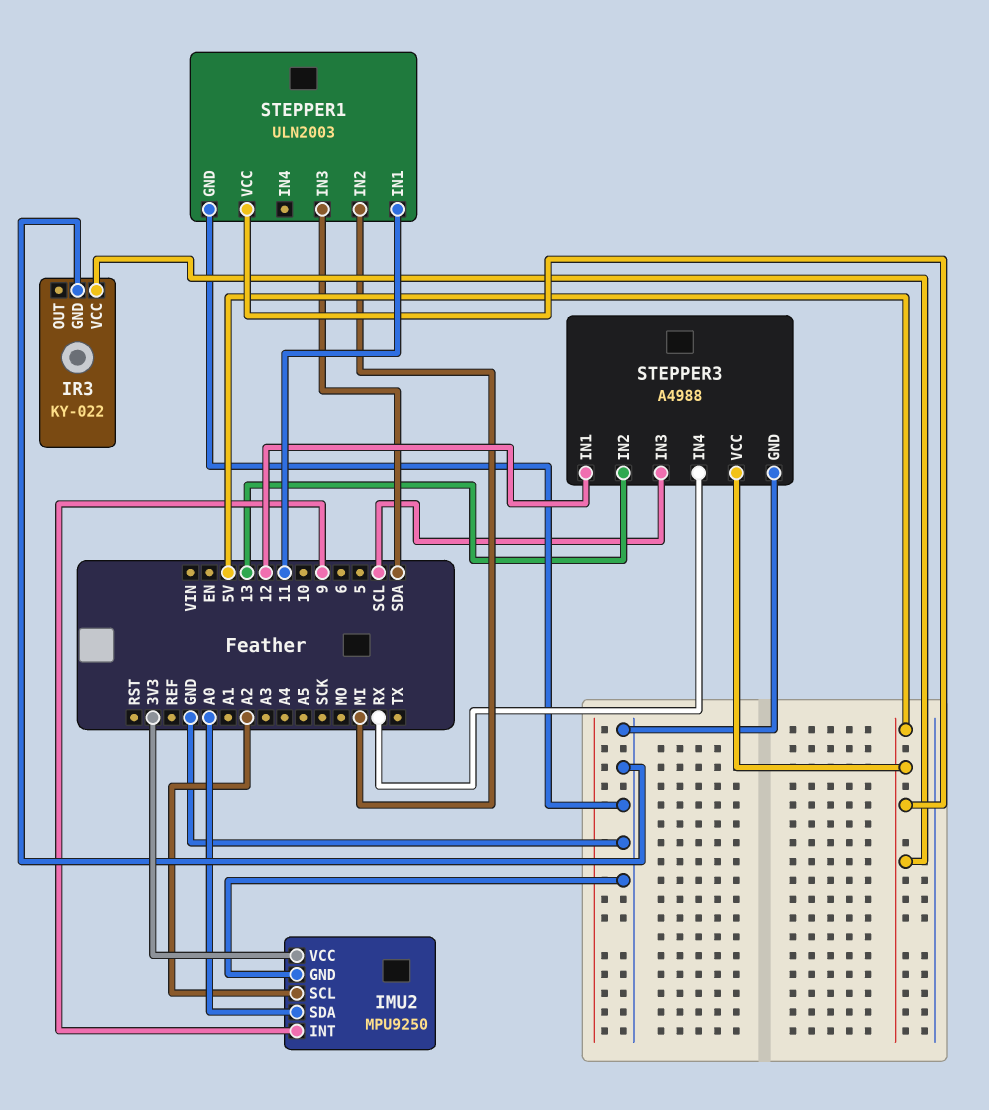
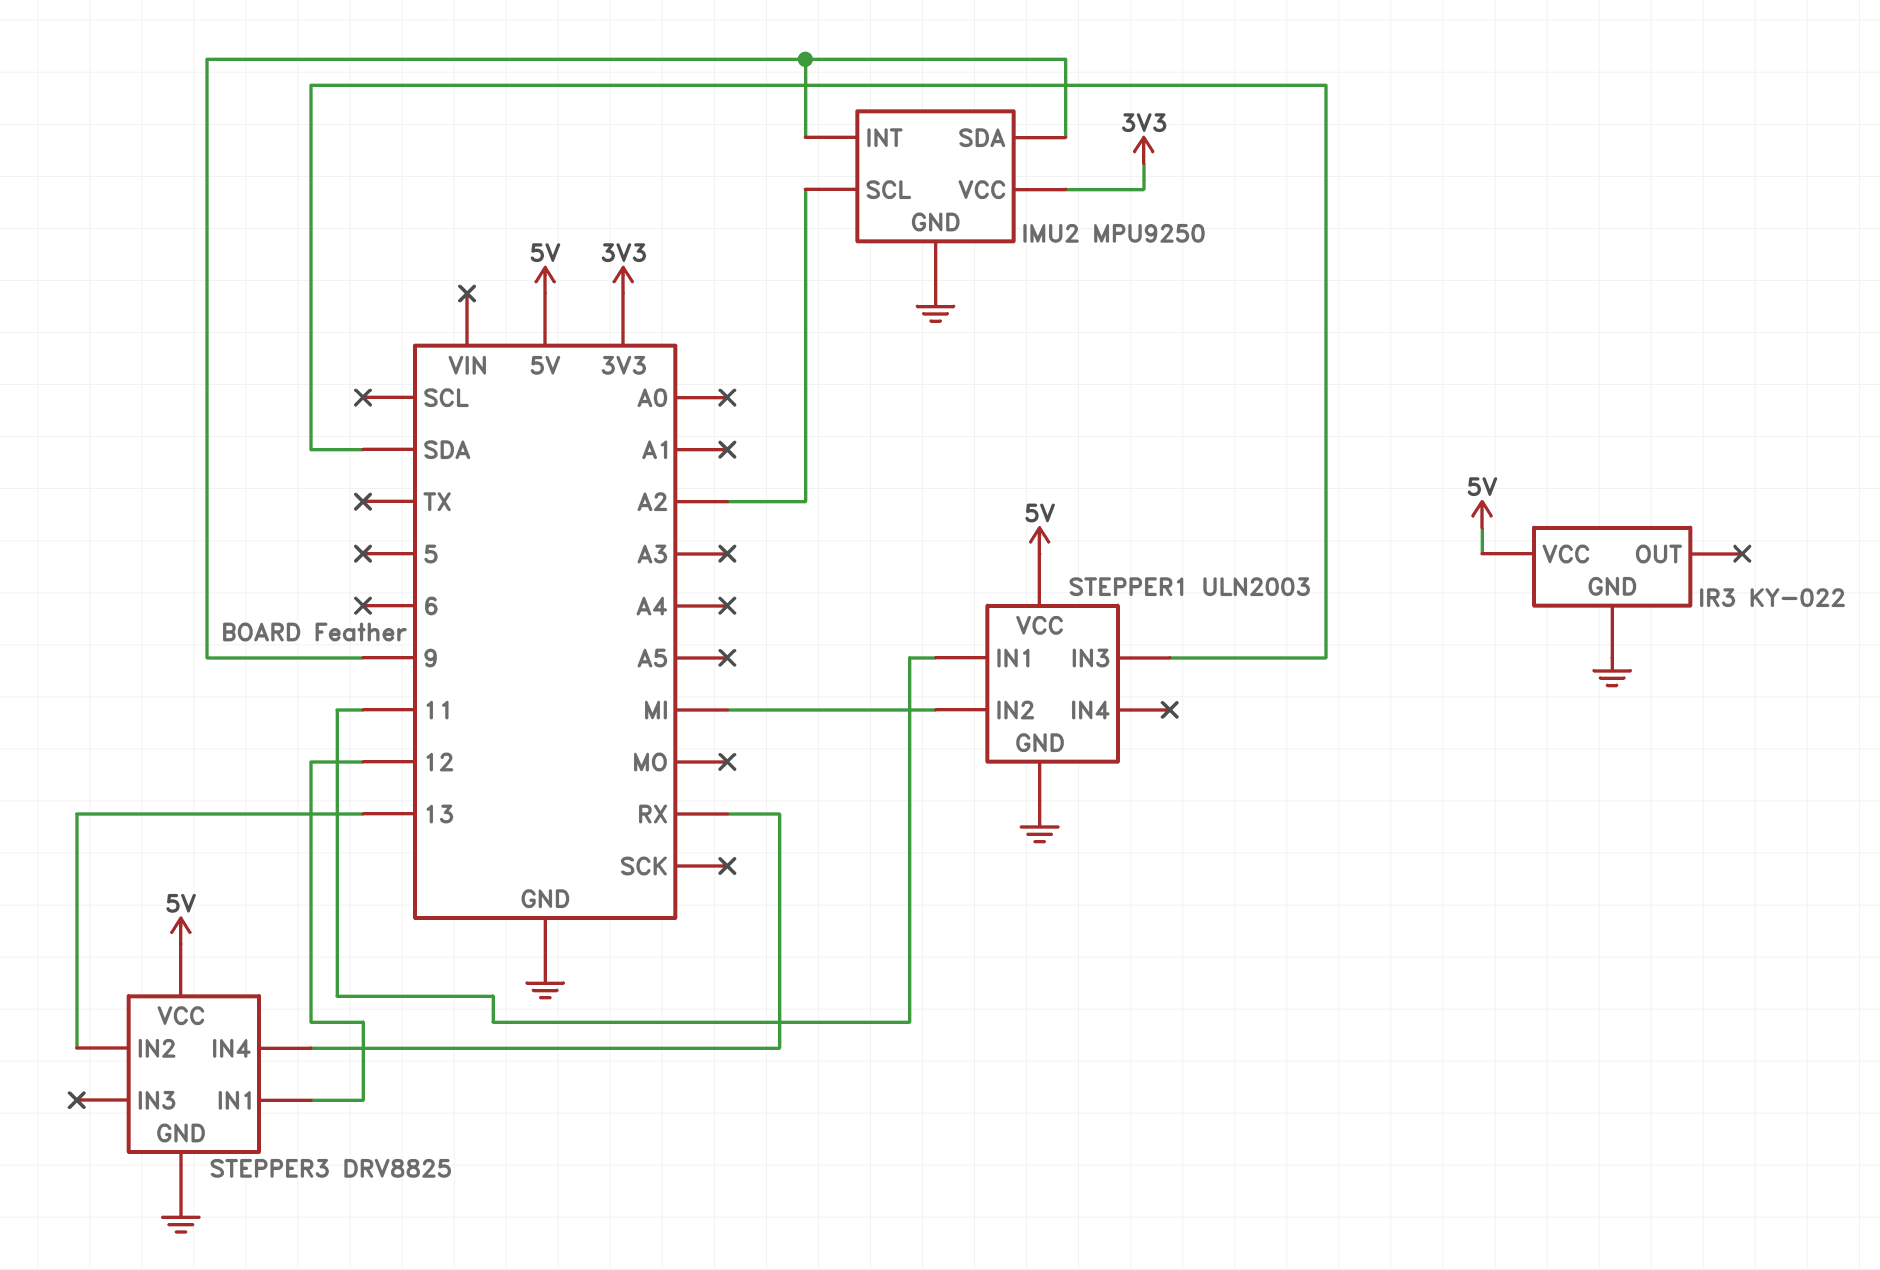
IMU2 pin SDA: A0 -> 9
STEPPER3: A4988 -> DRV8825
STEPPER3 pin IN3: SCL -> none

